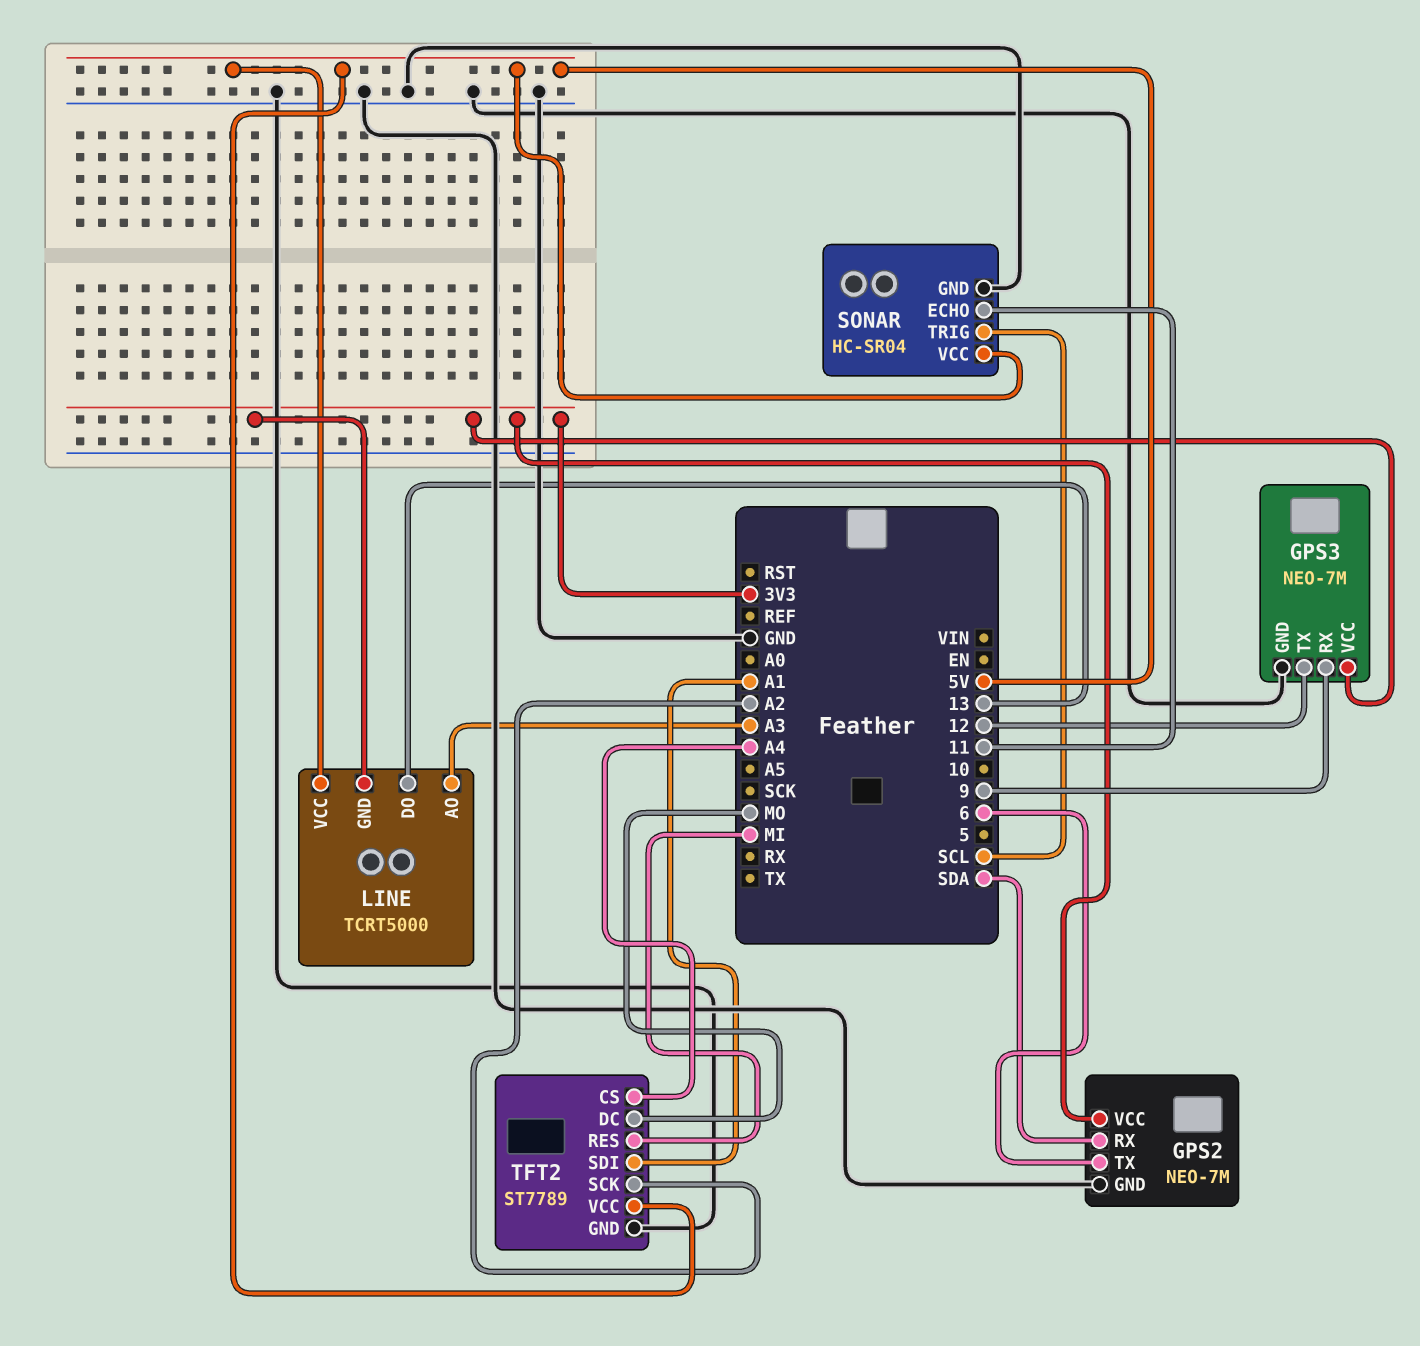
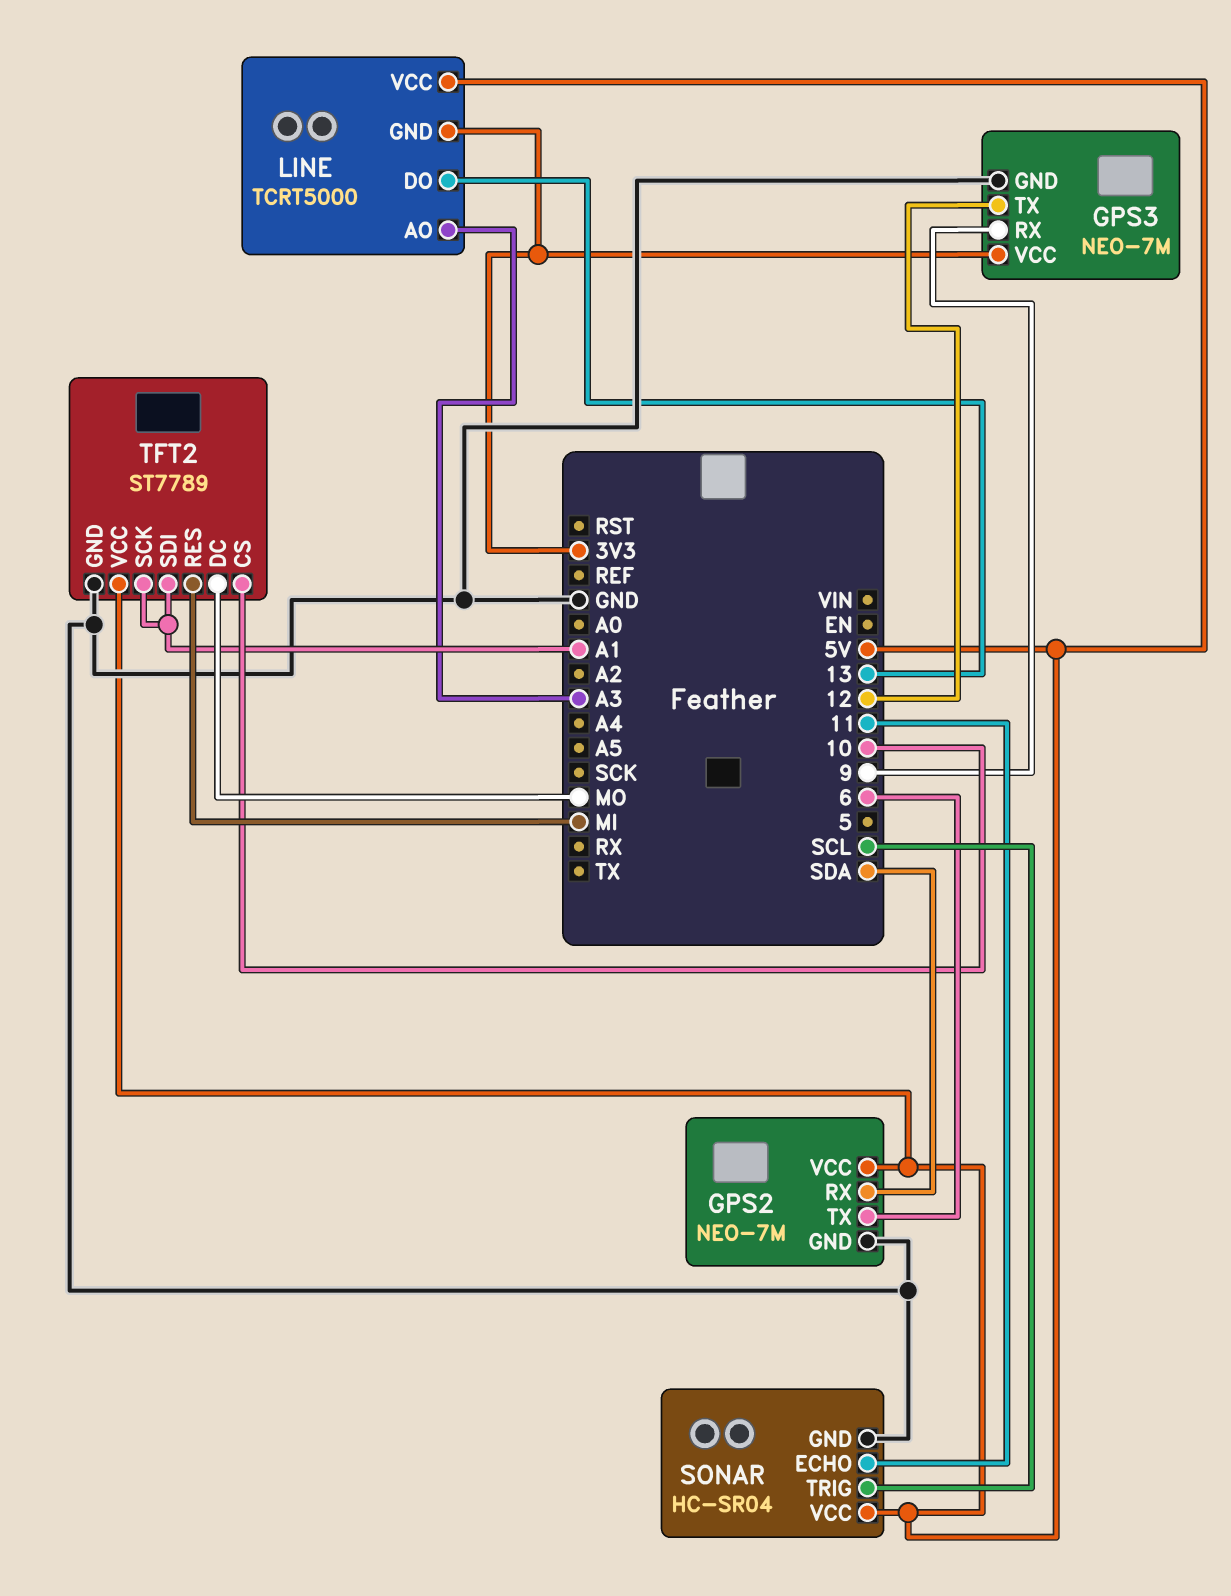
GPS2 pin VCC: 3V3 -> 5V
TFT2 pin CS: A4 -> 10
TFT2 pin SCK: A2 -> A1

